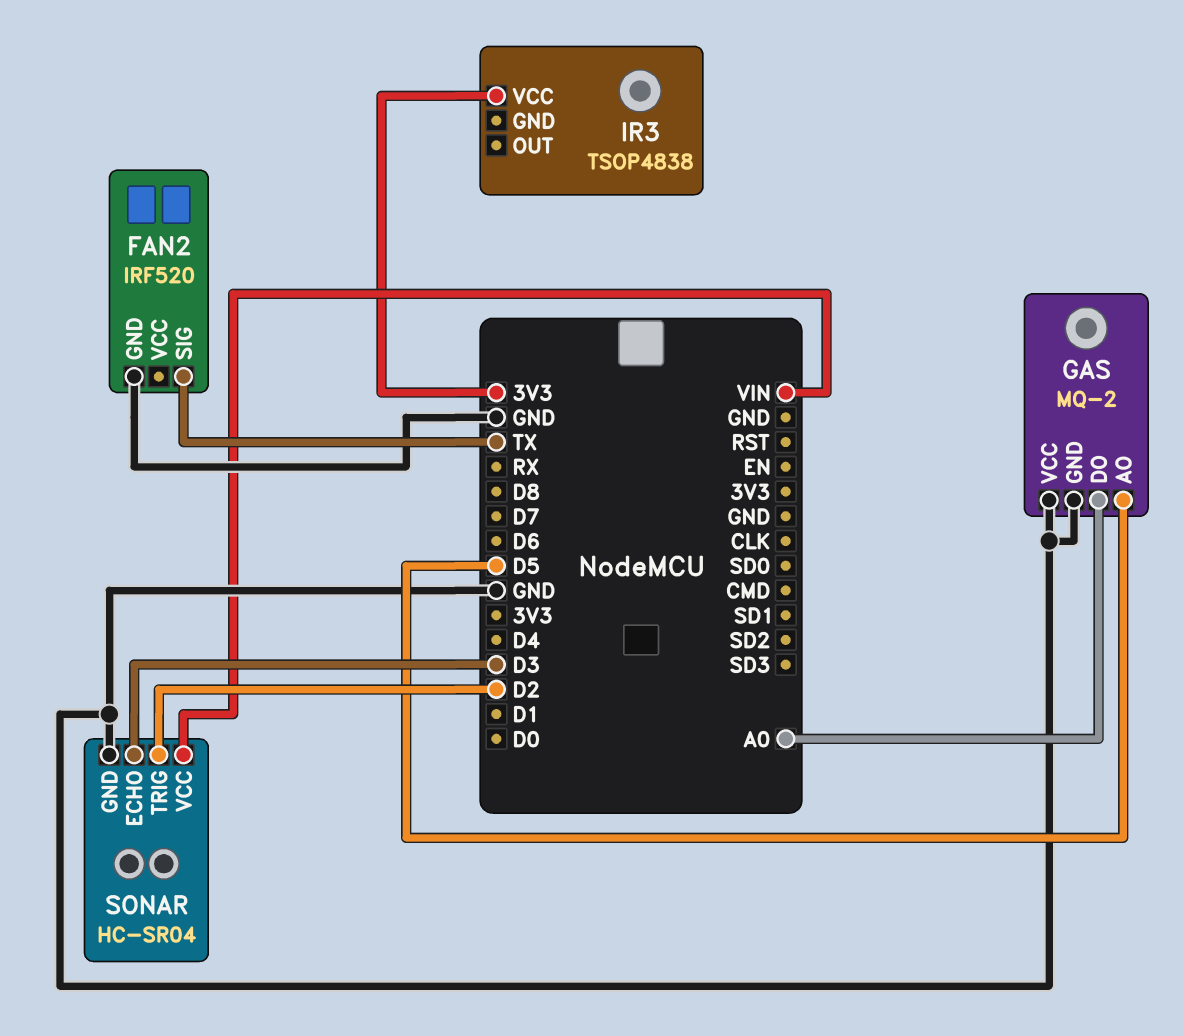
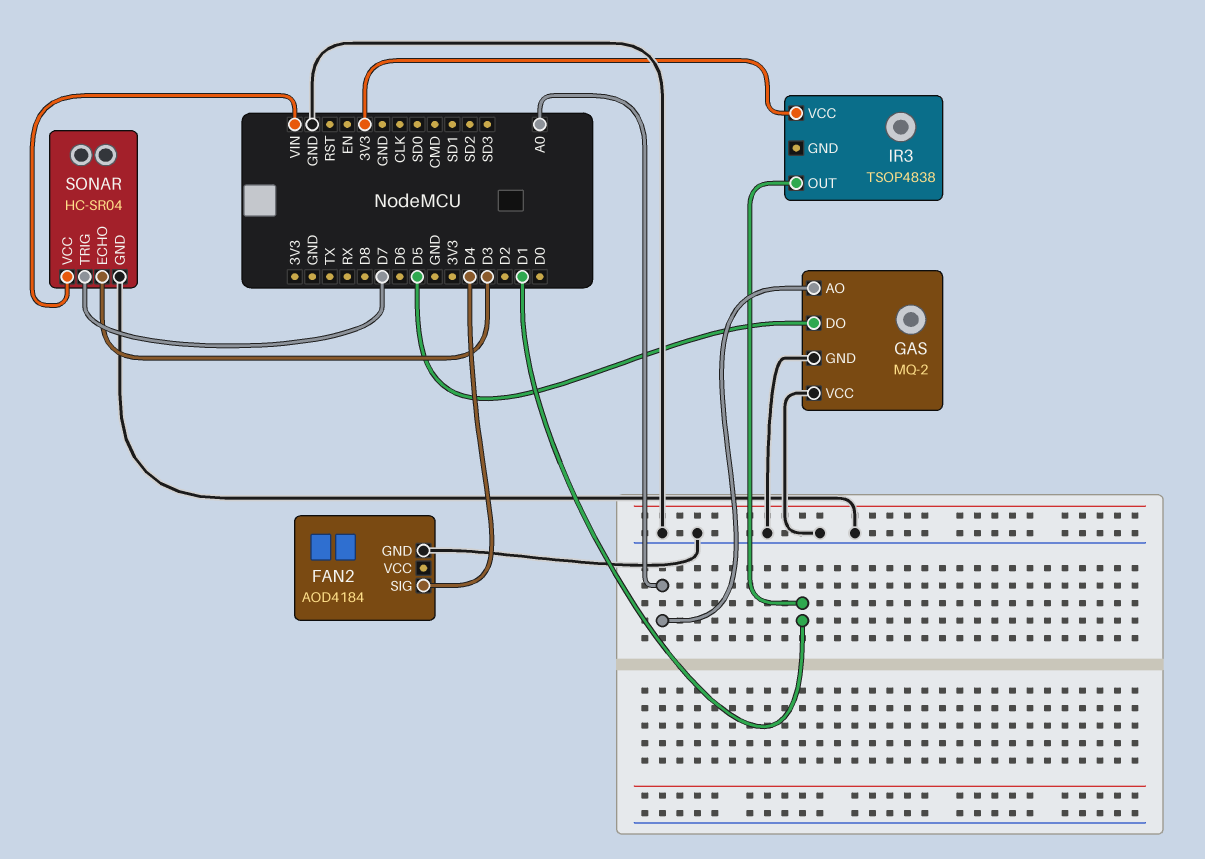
FAN2: IRF520 -> AOD4184
FAN2 pin SIG: TX -> D4
GAS pin AO: D5 -> A0
GAS pin DO: A0 -> D5
IR3 pin OUT: none -> D1
SONAR pin TRIG: D2 -> D7

